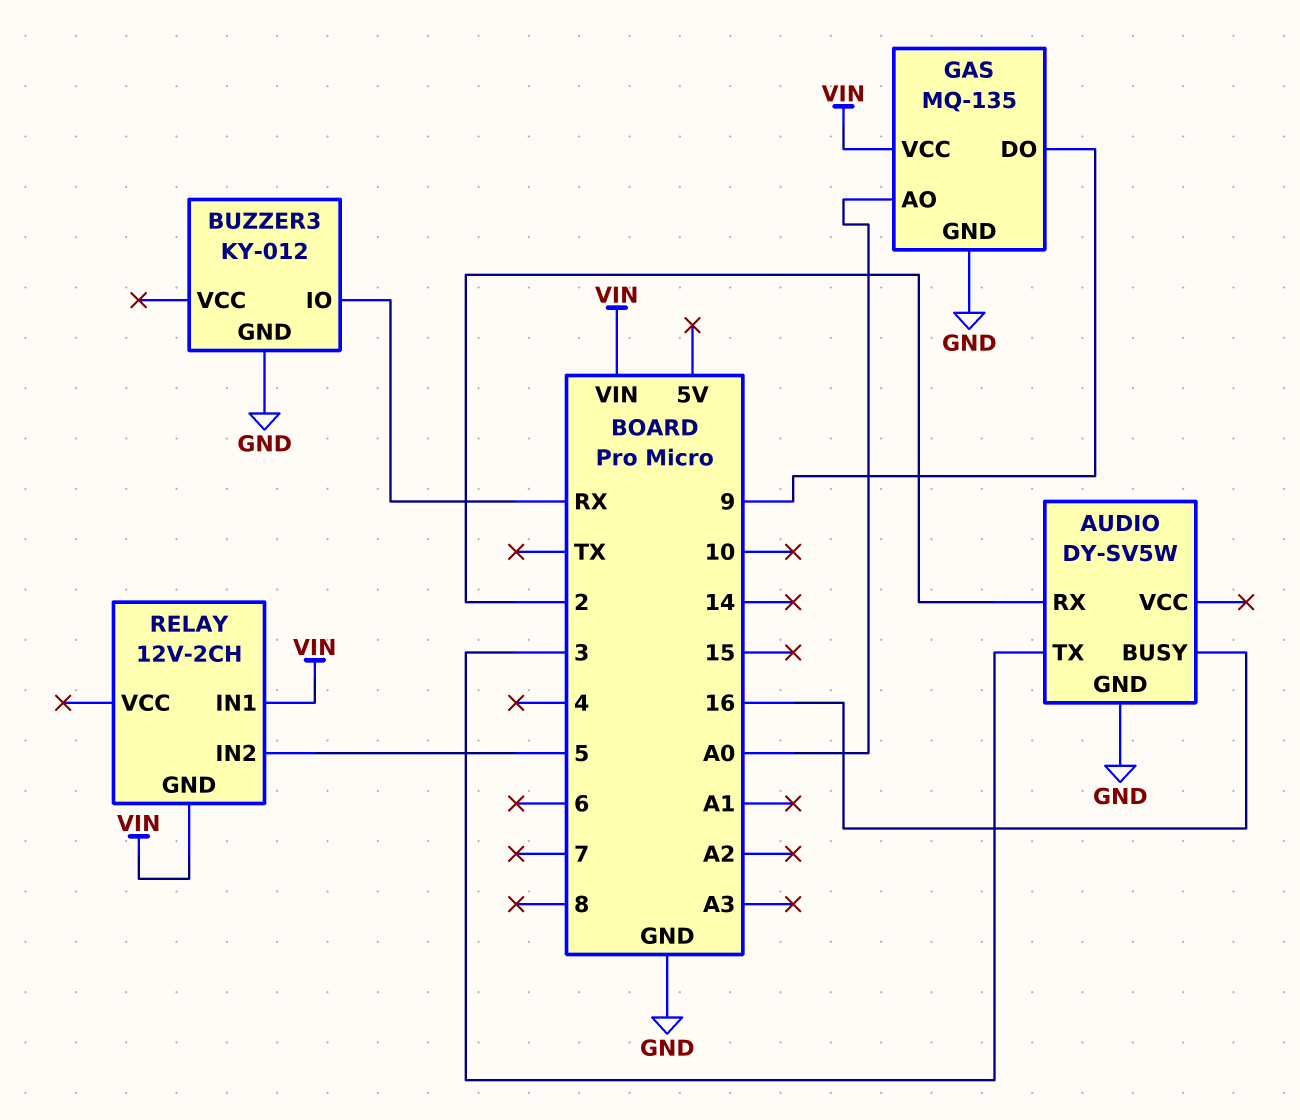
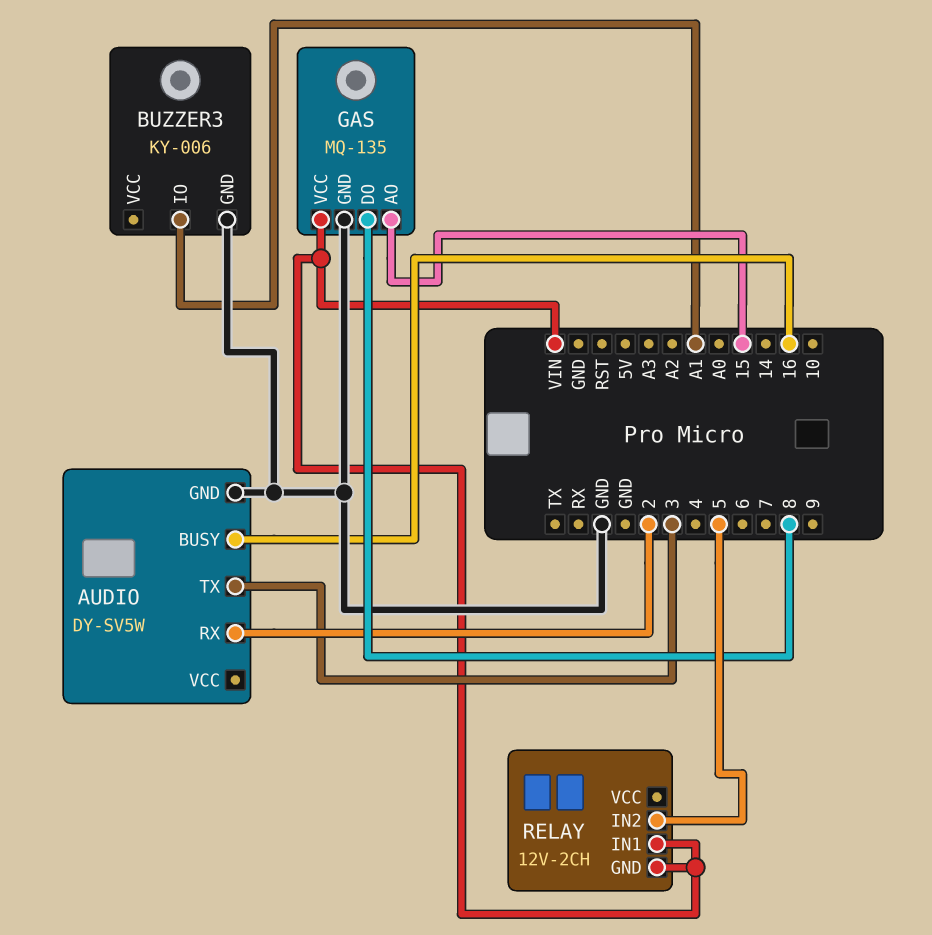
BUZZER3: KY-012 -> KY-006
BUZZER3 pin IO: RX -> A1
GAS pin AO: A0 -> 15
GAS pin DO: 9 -> 8

